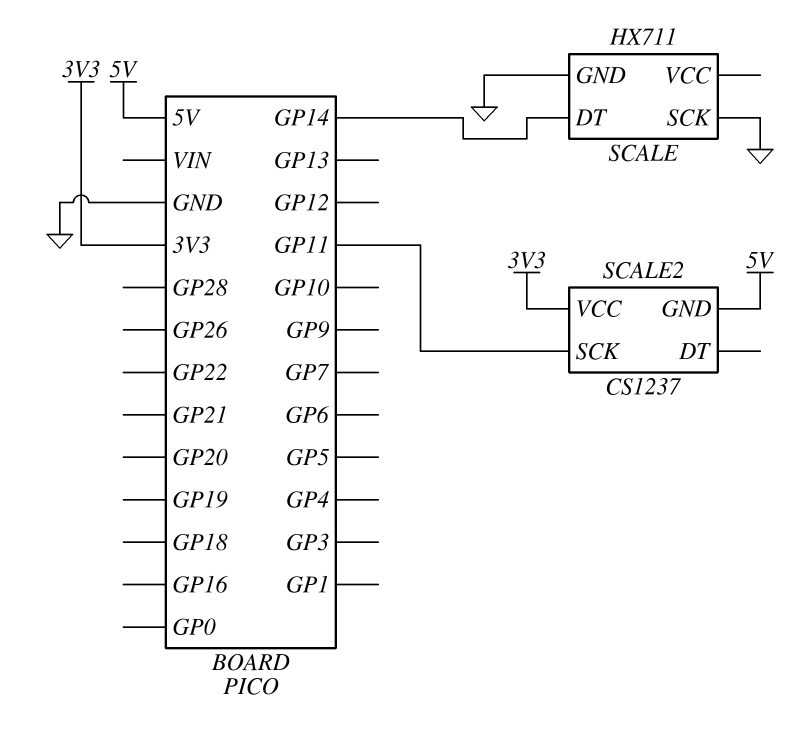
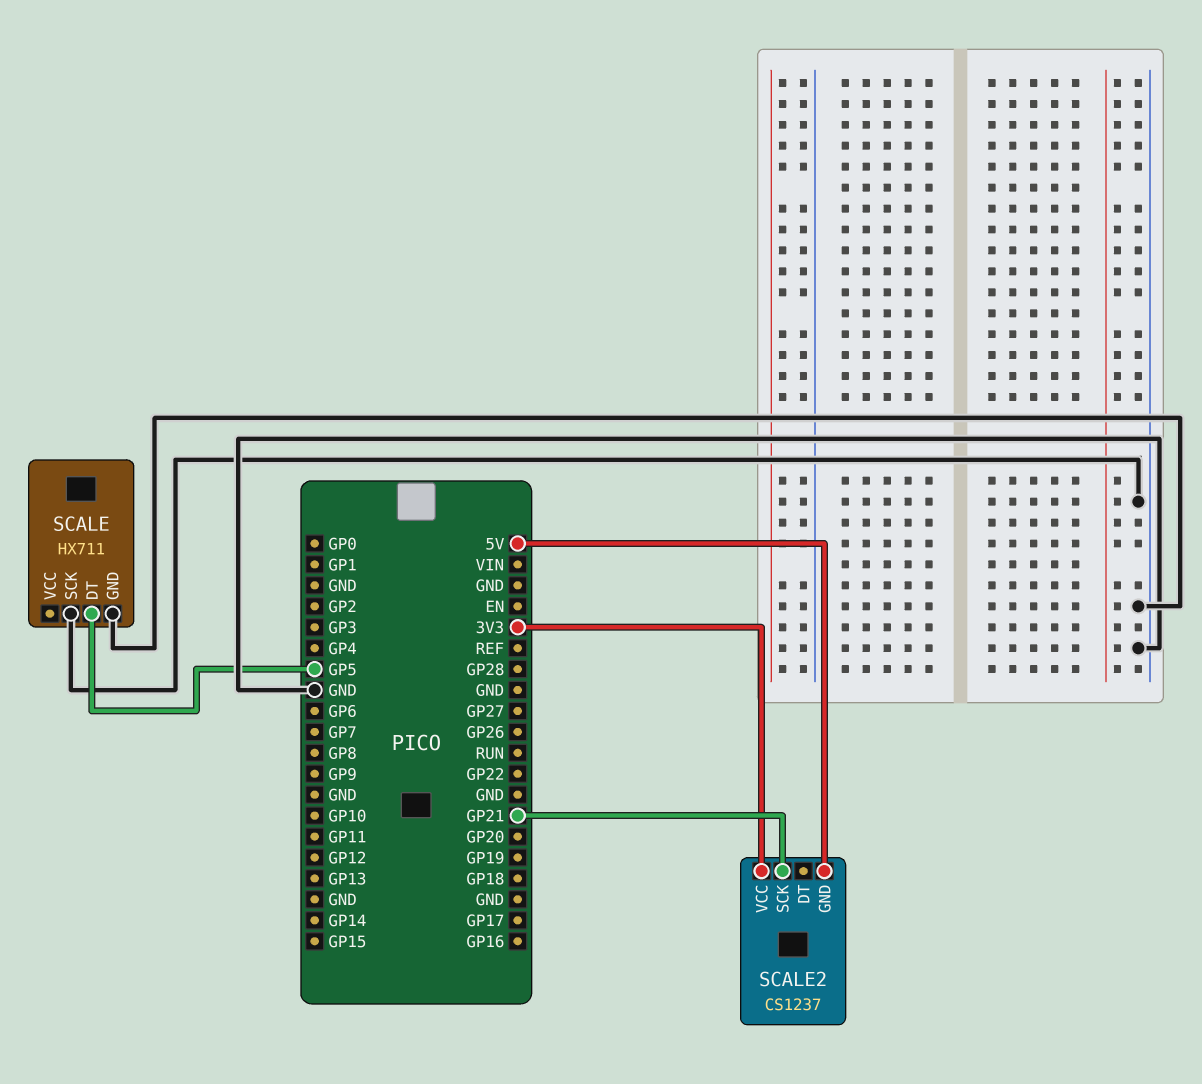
SCALE pin DT: GP14 -> GP5
SCALE2 pin SCK: GP11 -> GP21

